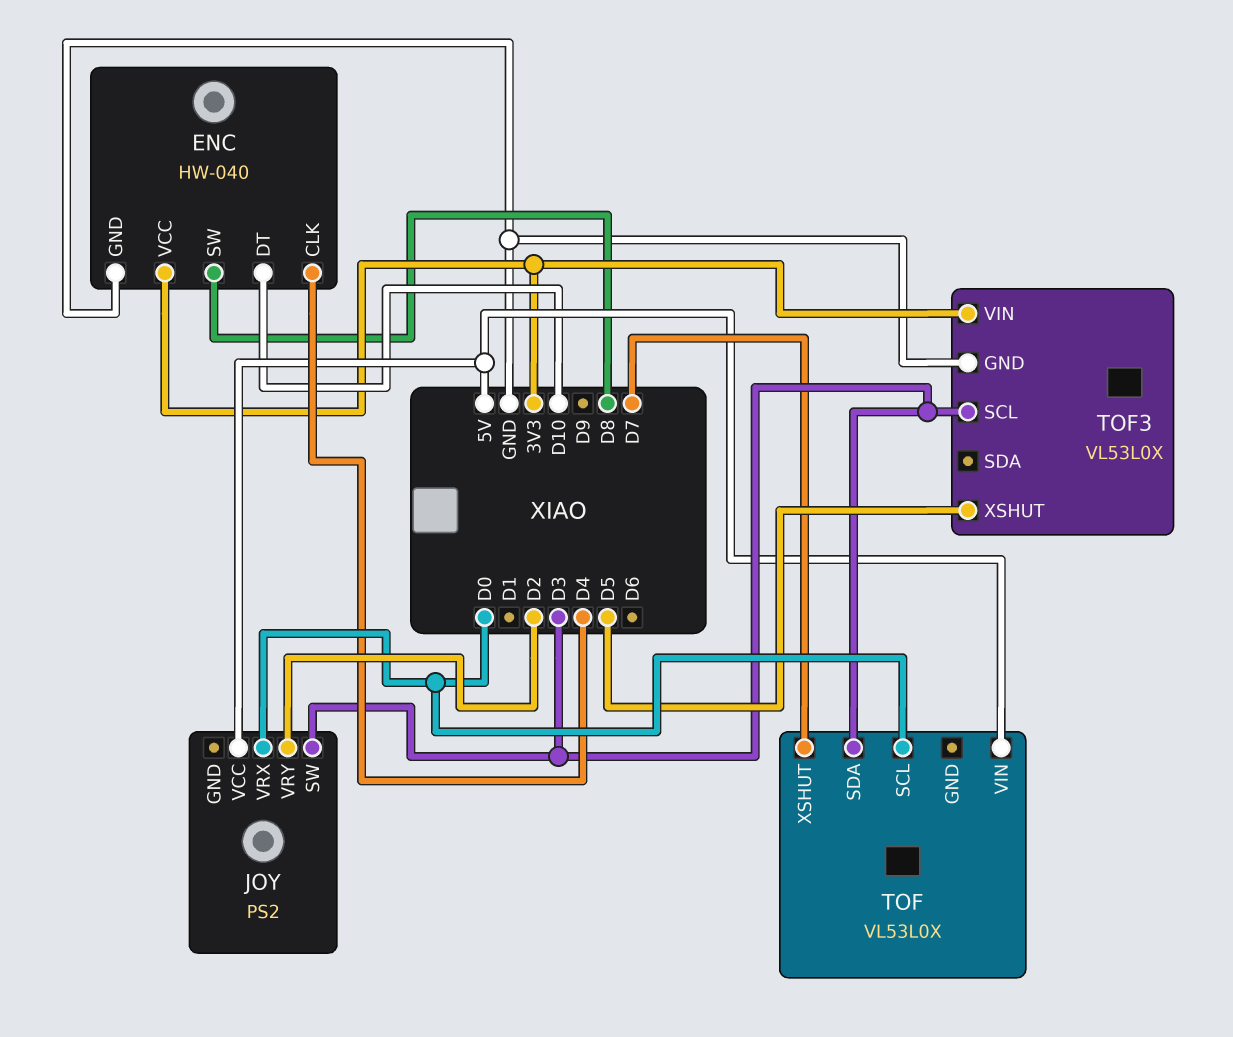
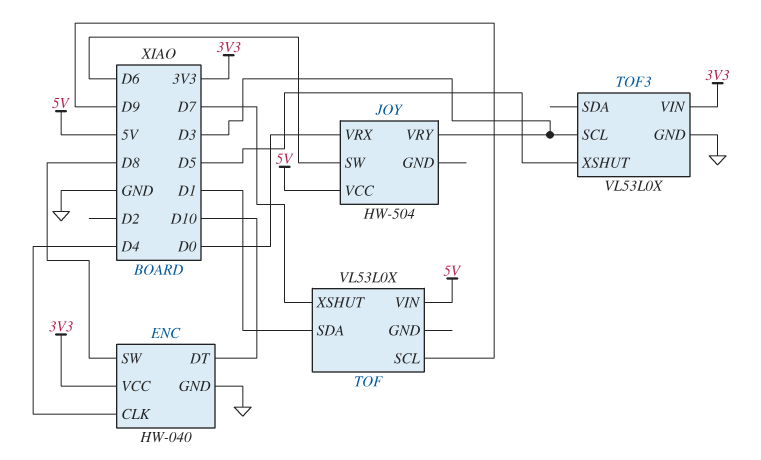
JOY: PS2 -> HW-504
JOY pin SW: D3 -> D6
JOY pin VRY: D2 -> D3
TOF pin SCL: D0 -> D9
TOF pin SDA: D3 -> D1

